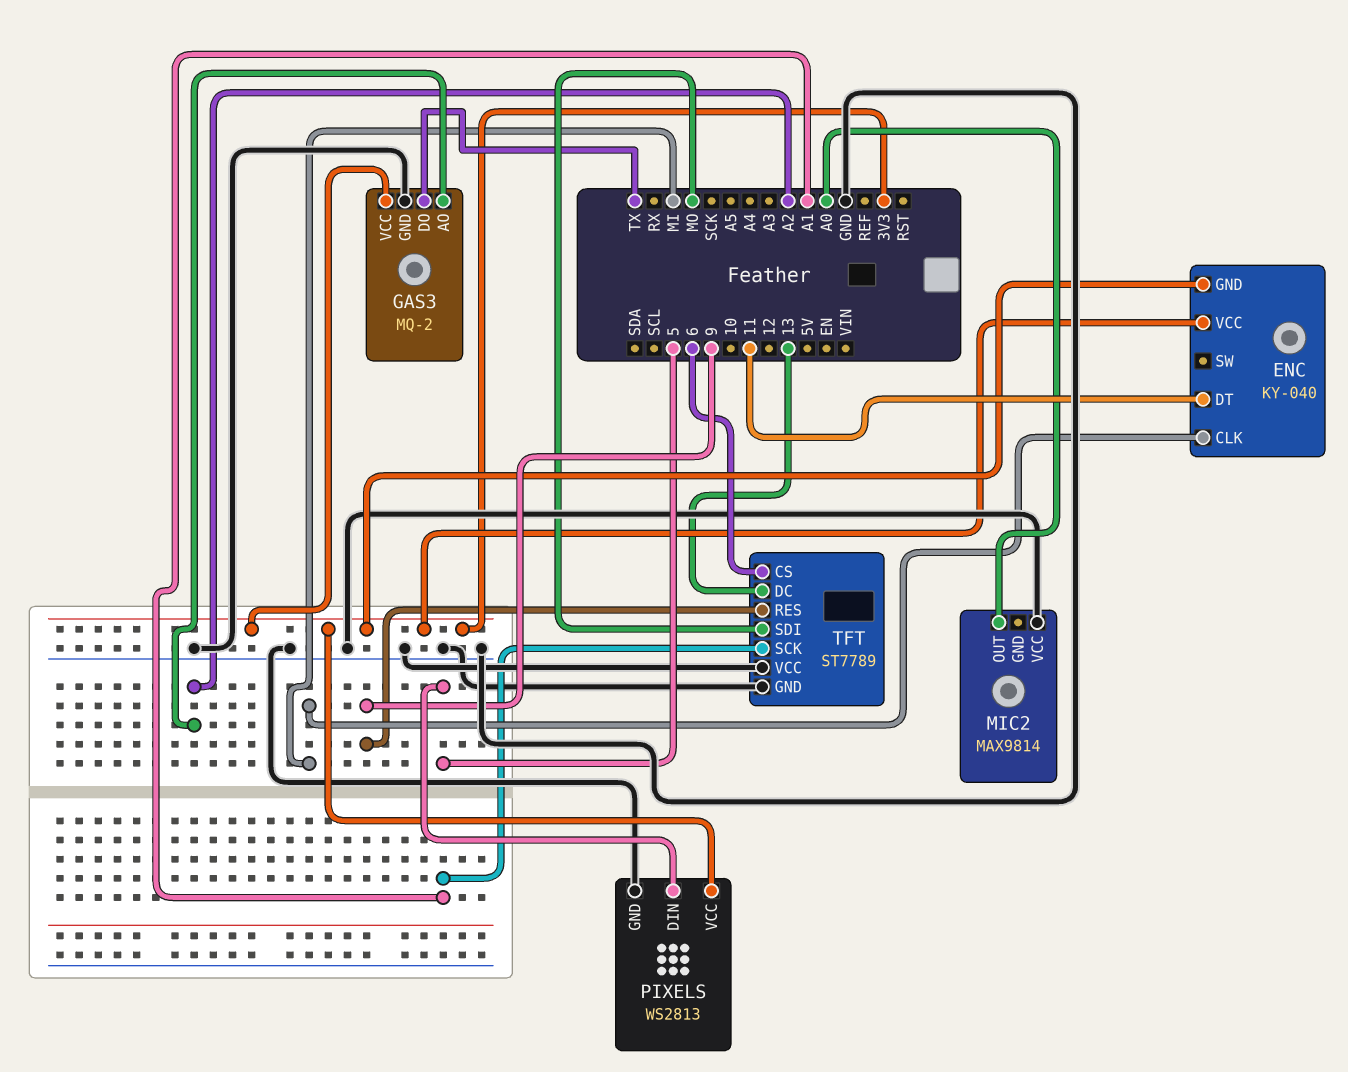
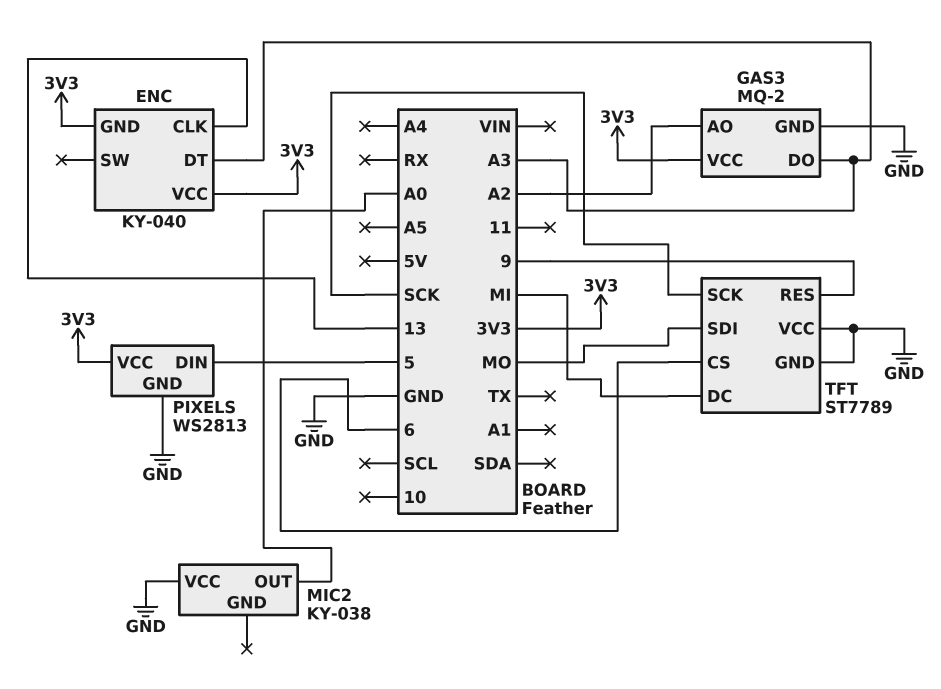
ENC pin CLK: MI -> 13
ENC pin DT: 11 -> A3
GAS3 pin DO: TX -> A3
MIC2: MAX9814 -> KY-038
TFT pin DC: 13 -> MI
TFT pin SCK: A1 -> SCK

